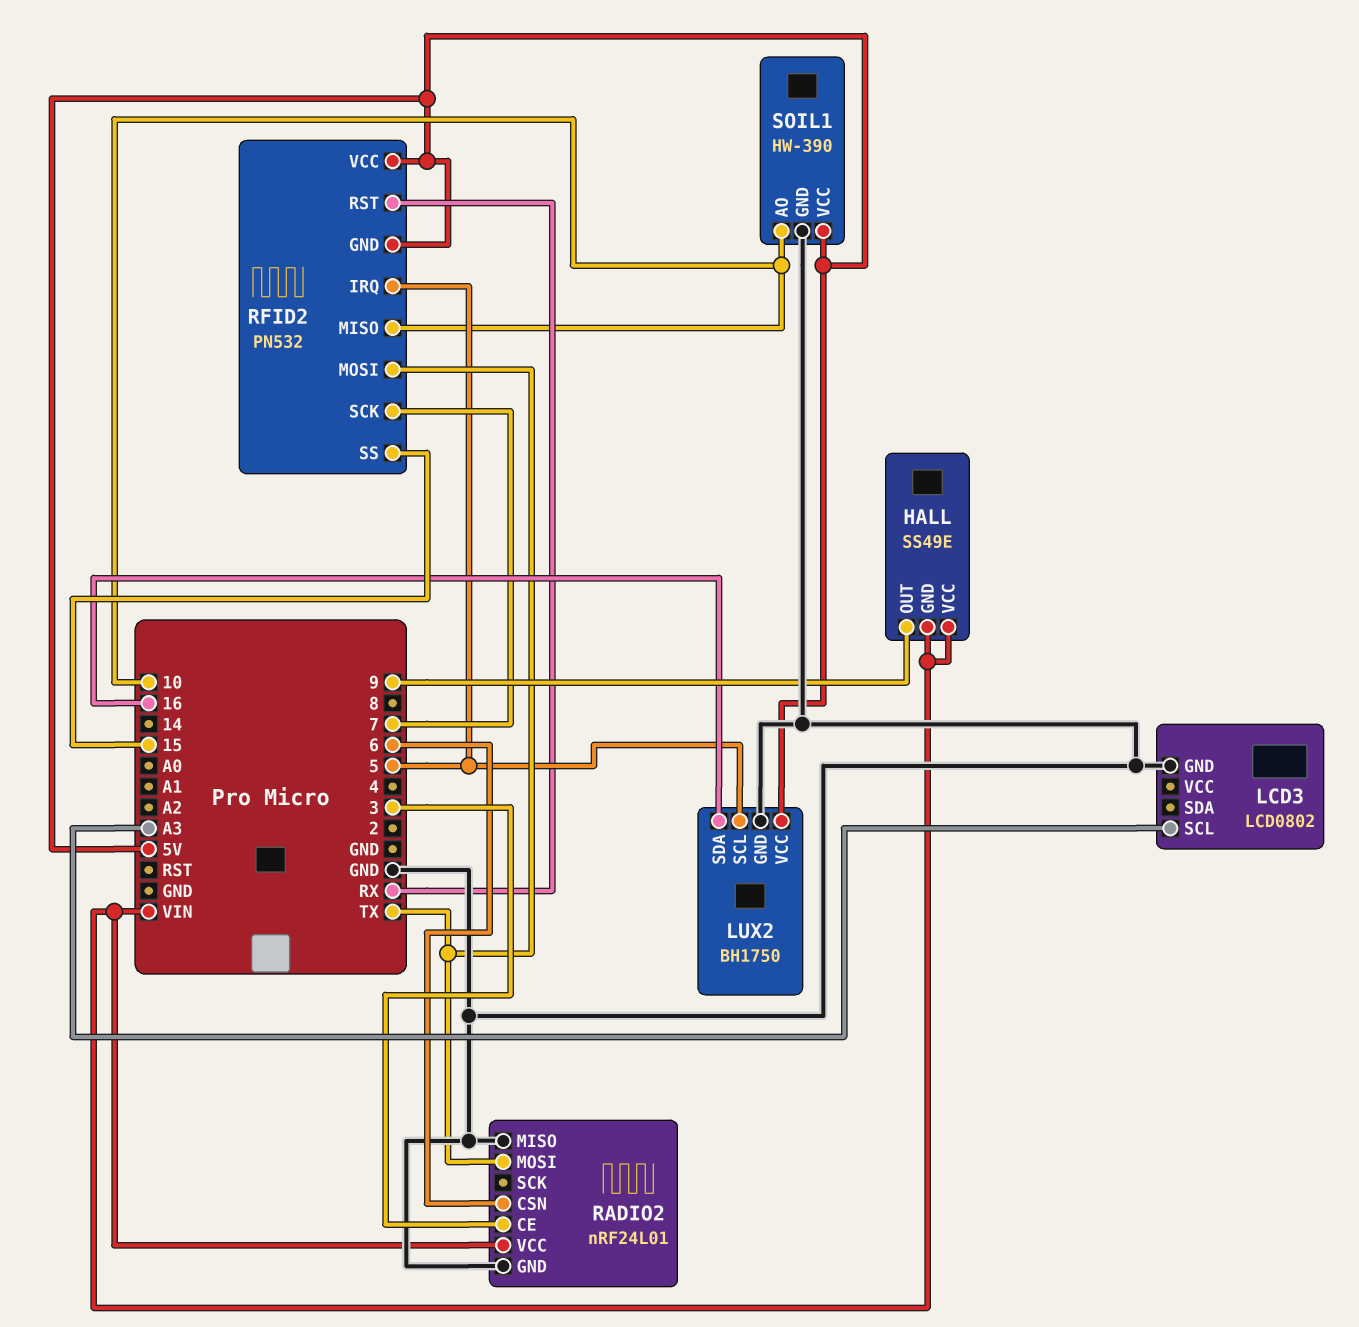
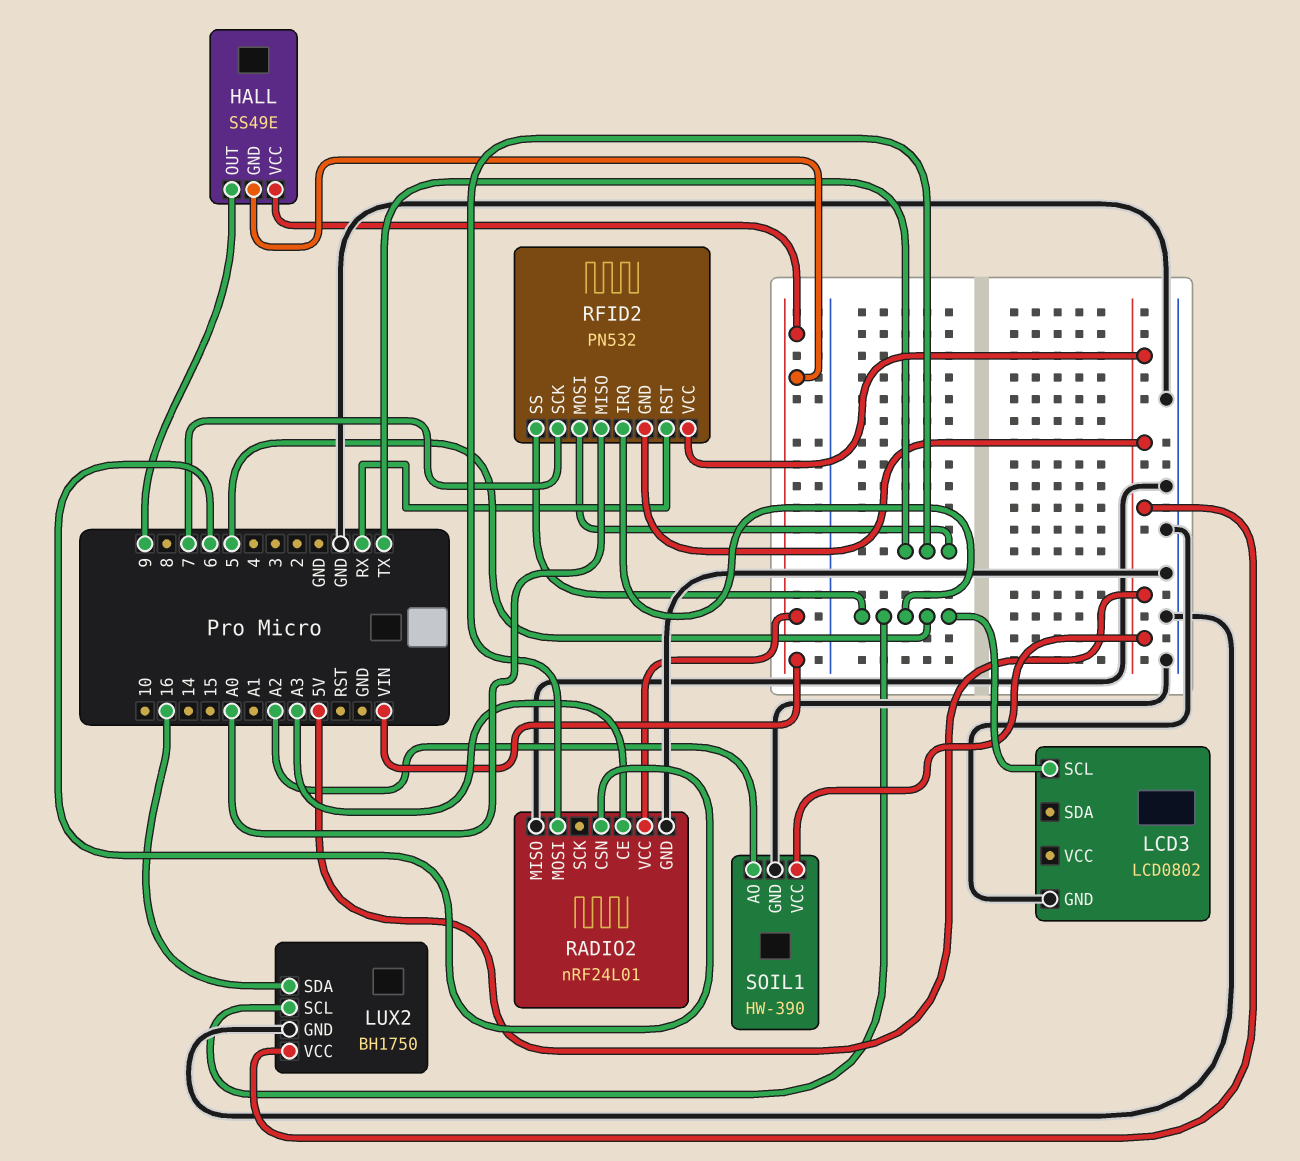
LCD3 pin SCL: A3 -> 5
RADIO2 pin CE: 3 -> A3
RFID2 pin MISO: 10 -> A0
RFID2 pin SS: 15 -> 5
SOIL1 pin AO: 10 -> A2

